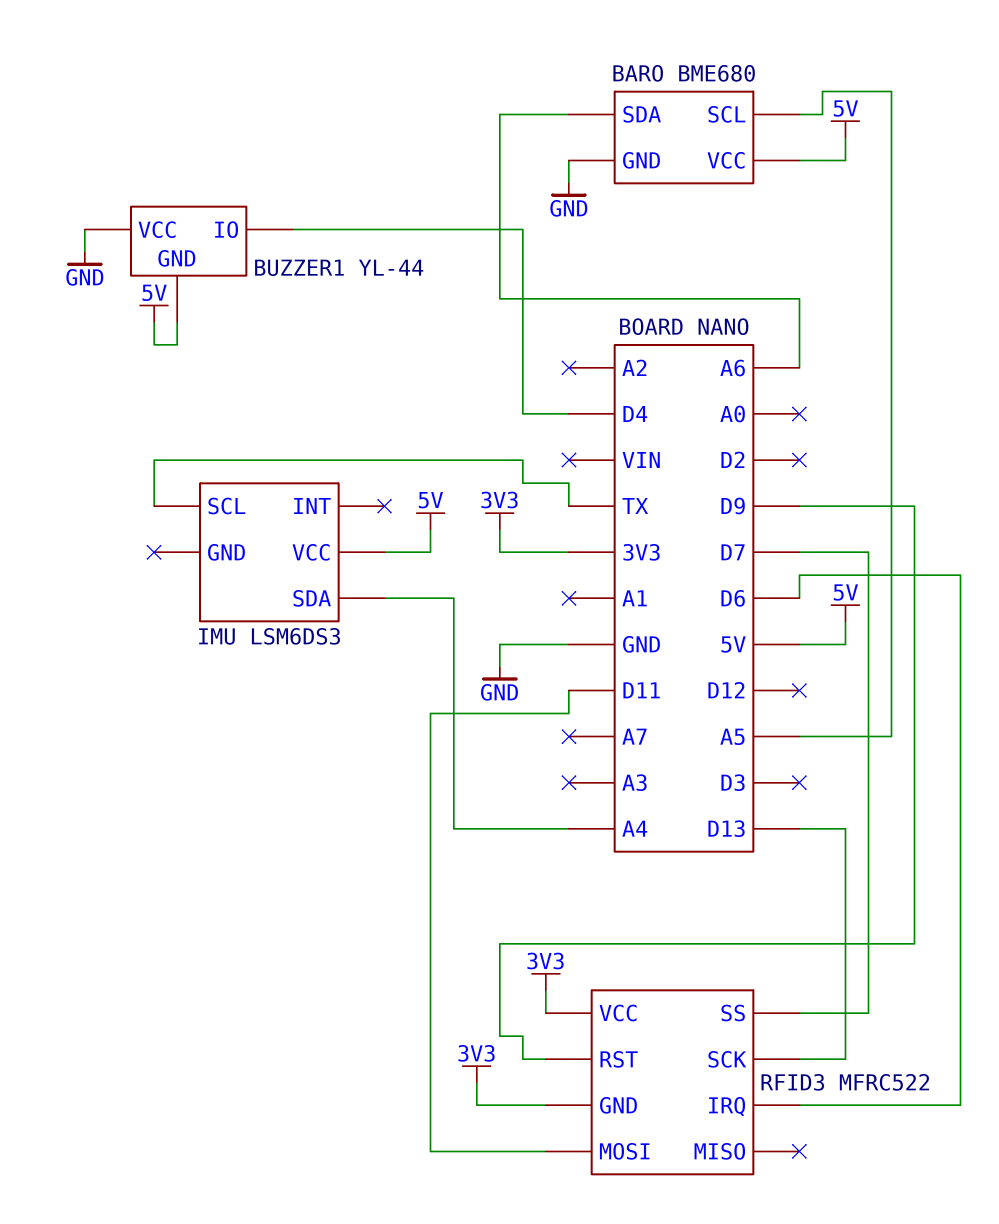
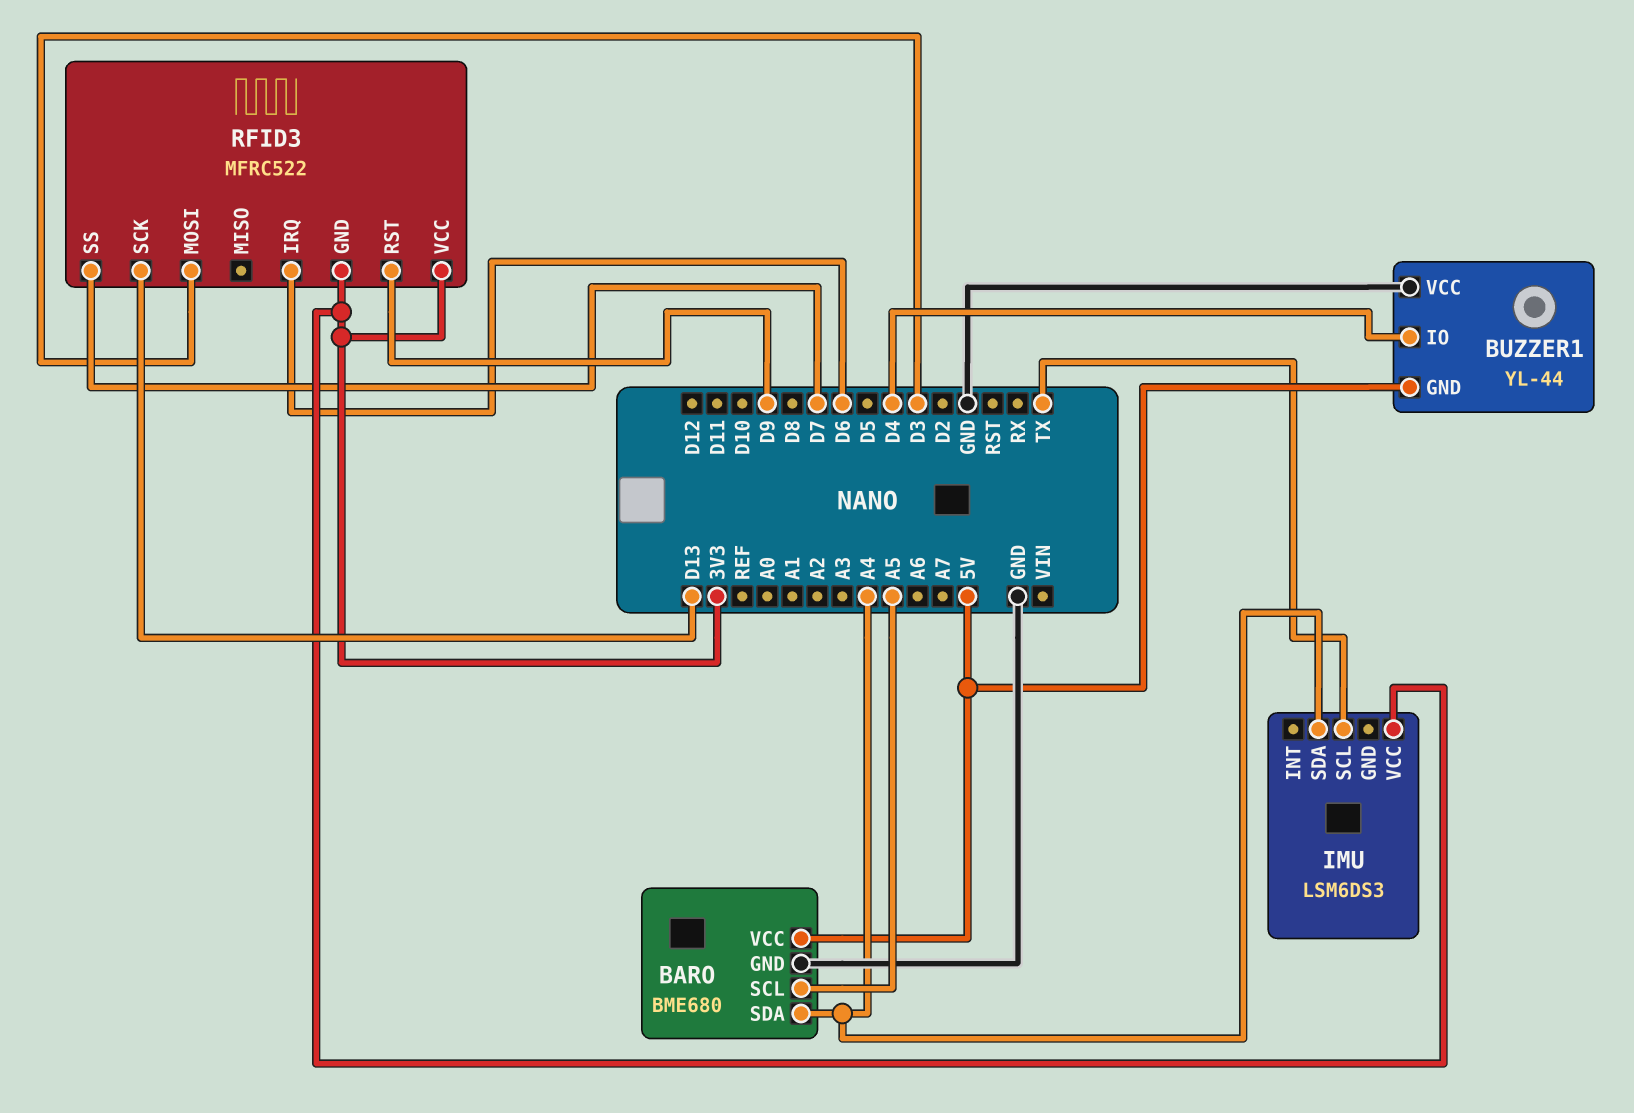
BARO pin SDA: A6 -> A4
IMU pin VCC: 5V -> 3V3
RFID3 pin MOSI: D11 -> D3

